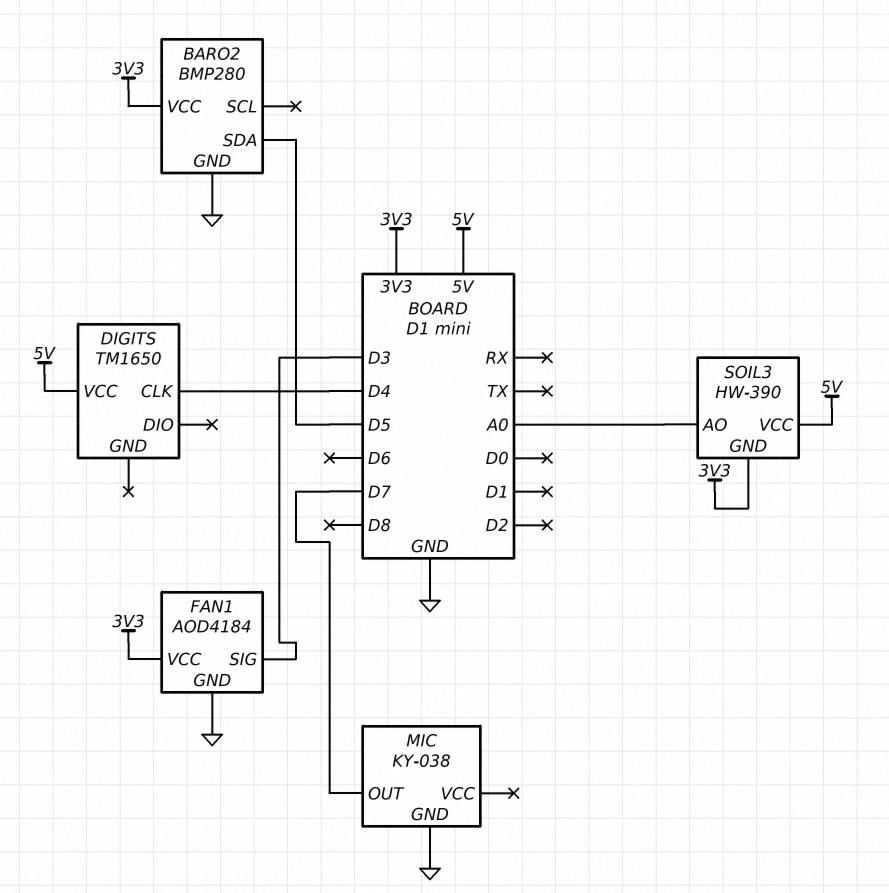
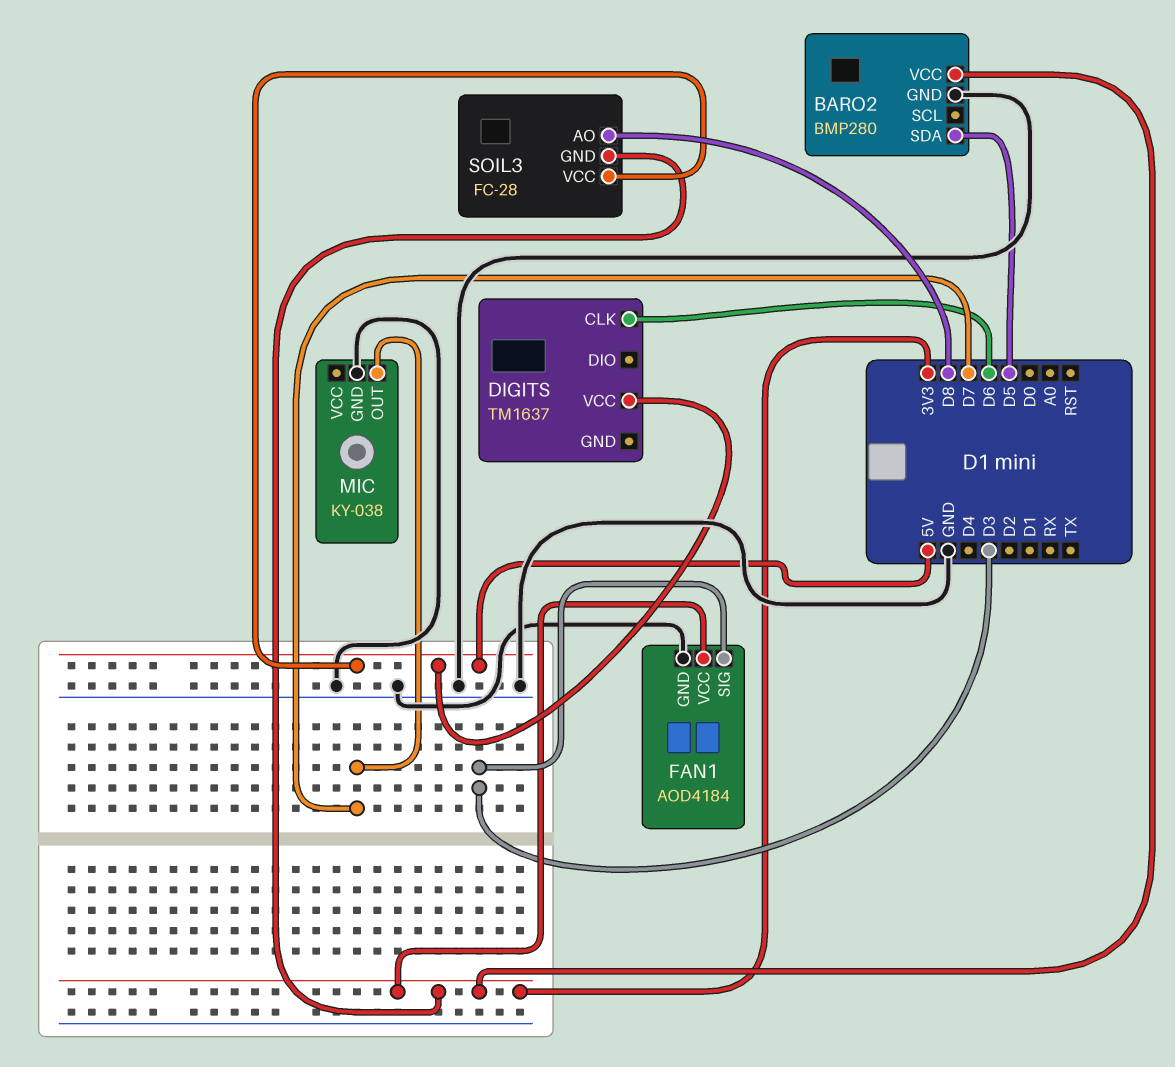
DIGITS: TM1650 -> TM1637
DIGITS pin CLK: D4 -> D6
SOIL3: HW-390 -> FC-28
SOIL3 pin AO: A0 -> D8

